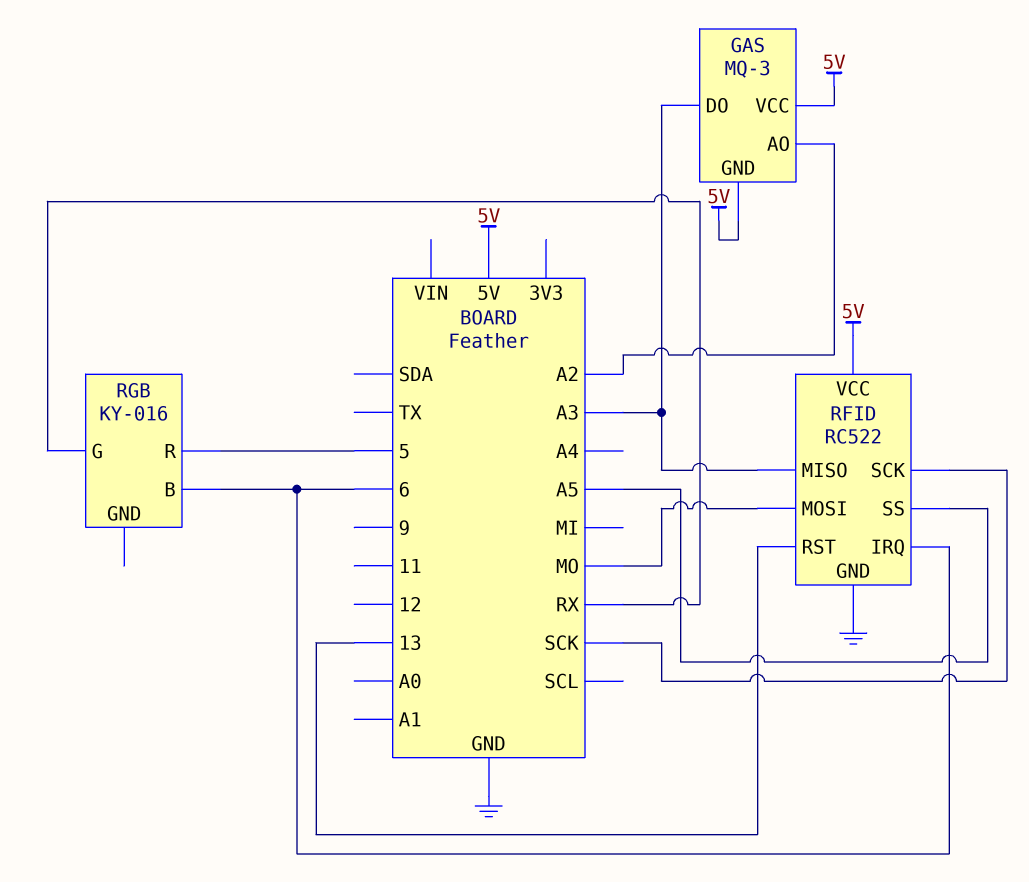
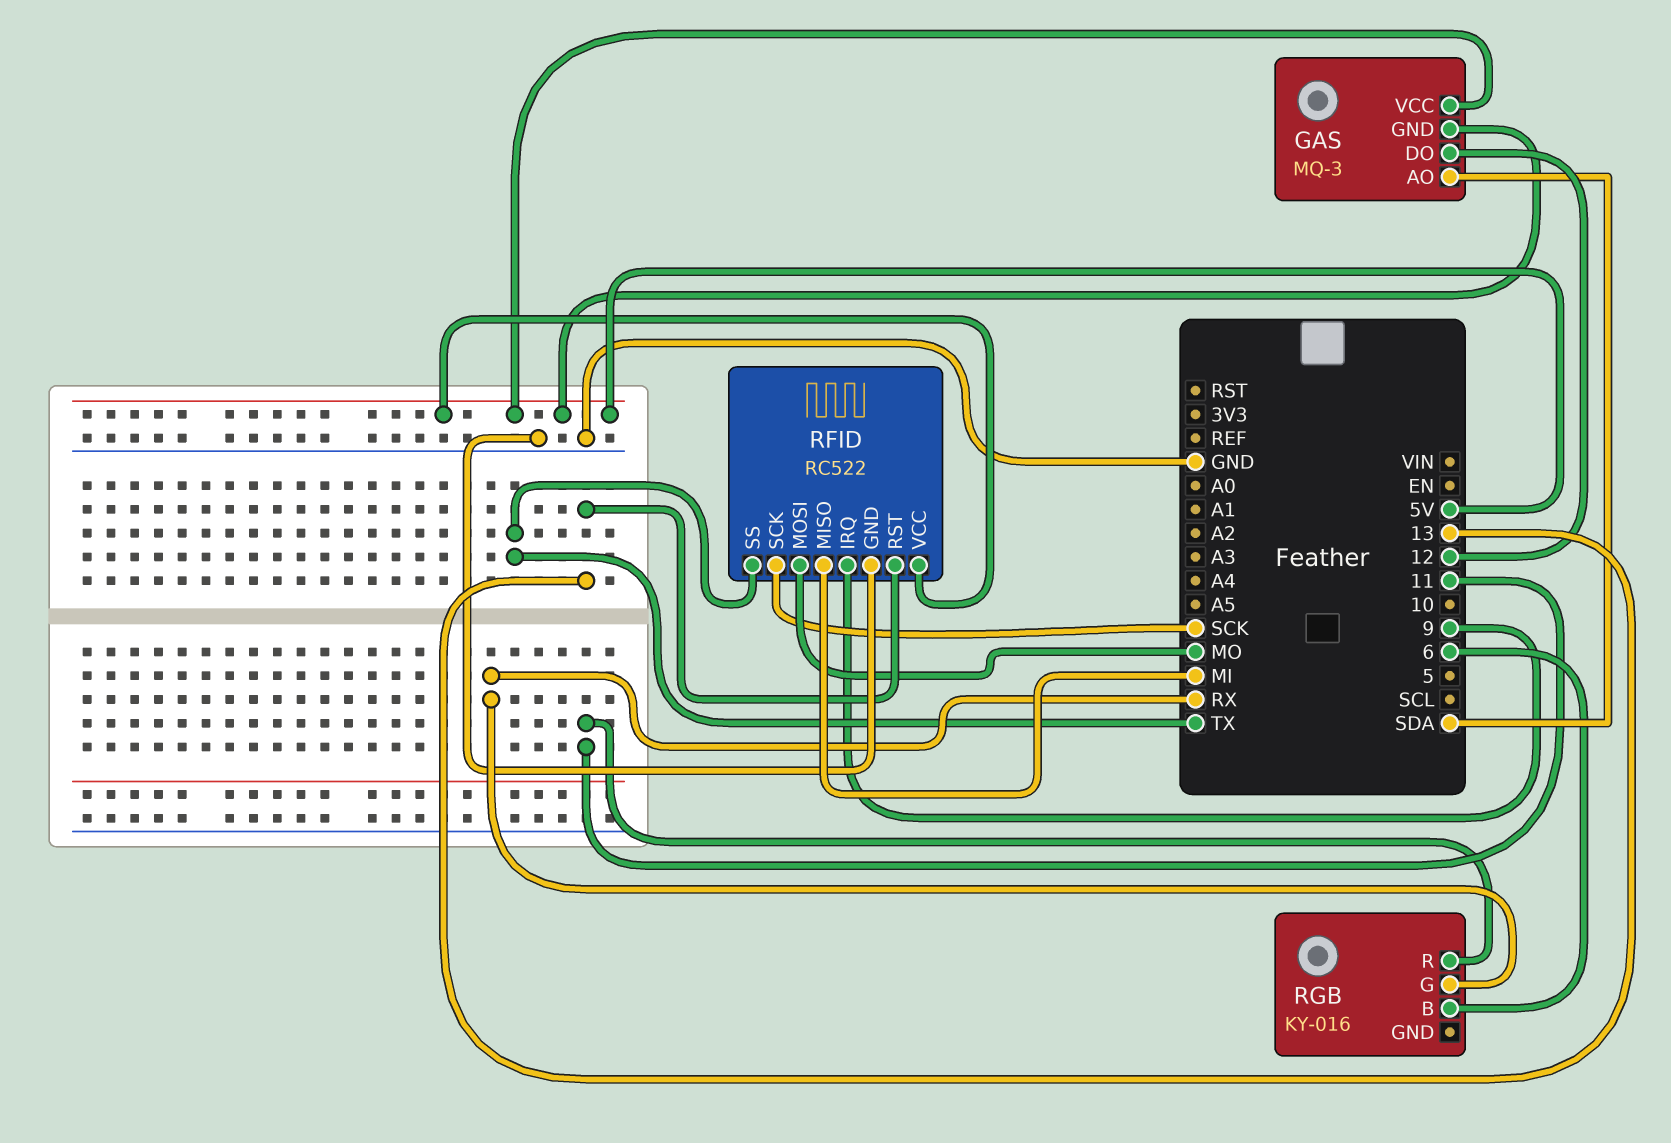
GAS pin AO: A2 -> SDA
GAS pin DO: A3 -> 12
RFID pin IRQ: 6 -> 9
RFID pin MISO: A3 -> MI
RFID pin SS: A5 -> TX
RGB pin R: 5 -> 11

